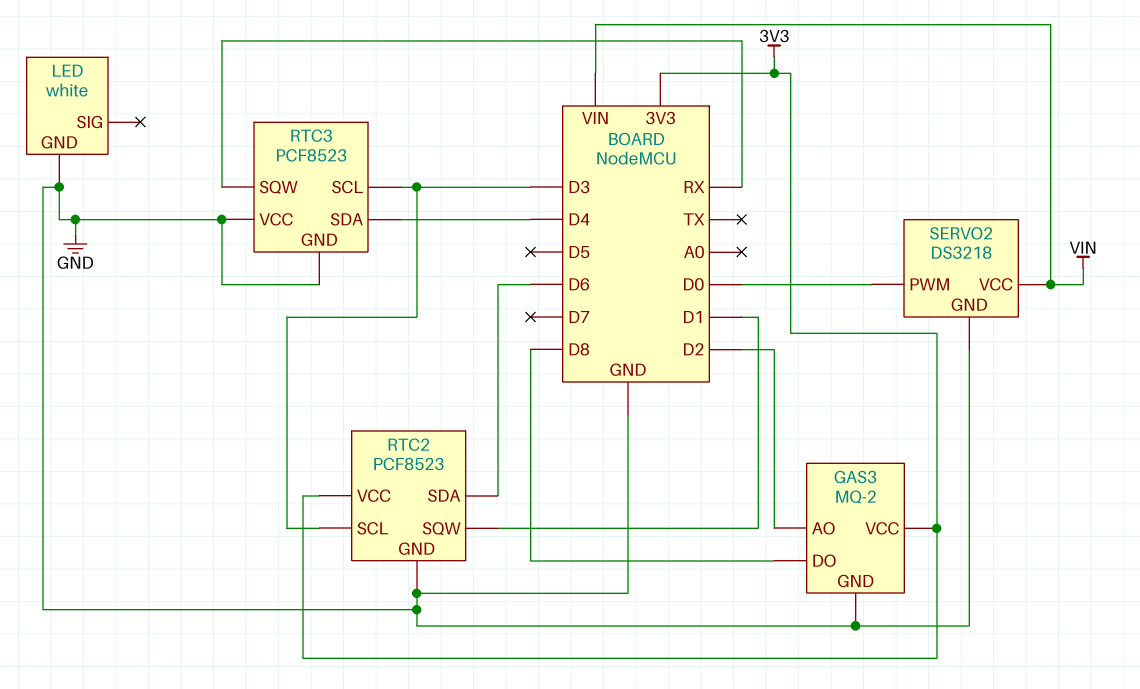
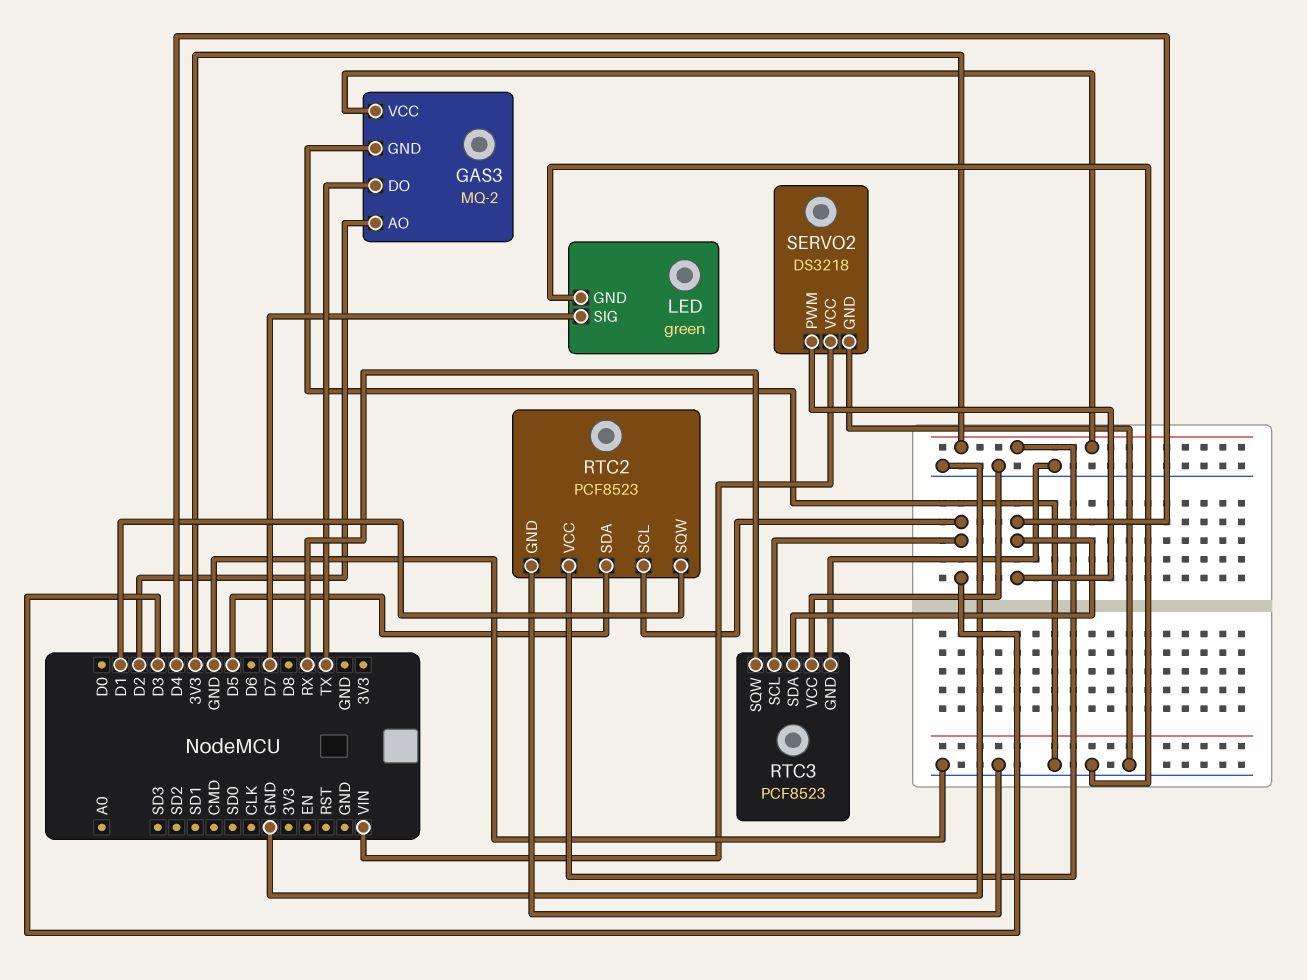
GAS3 pin DO: D8 -> TX
LED: white -> green
LED pin SIG: none -> D7
RTC2 pin SDA: D6 -> D5
SERVO2 pin PWM: D0 -> D4

